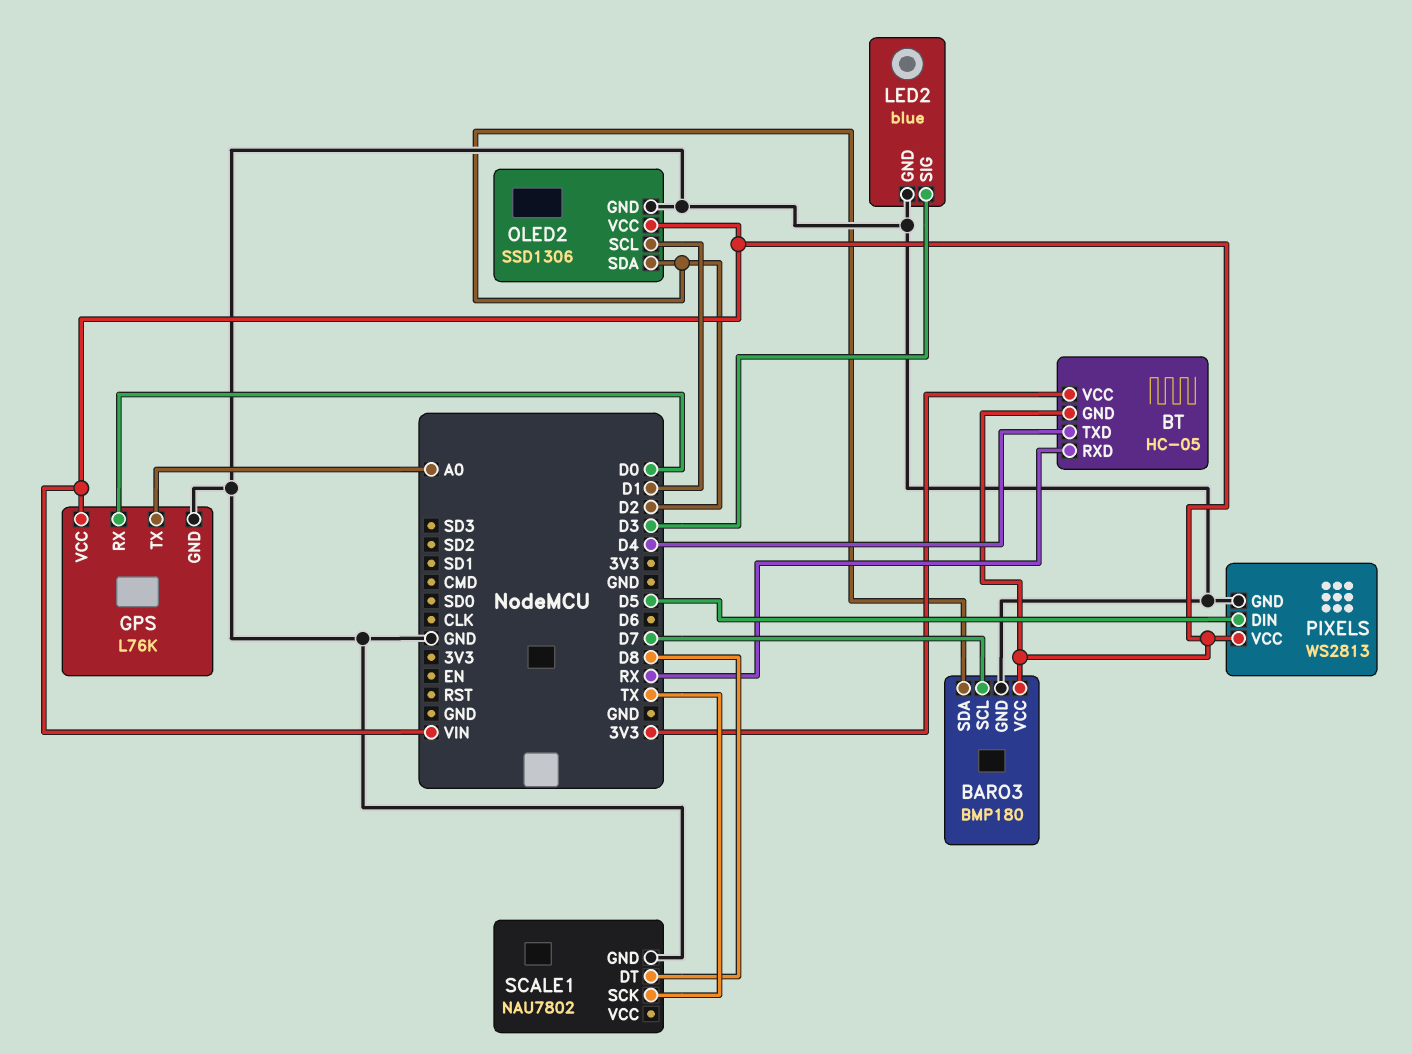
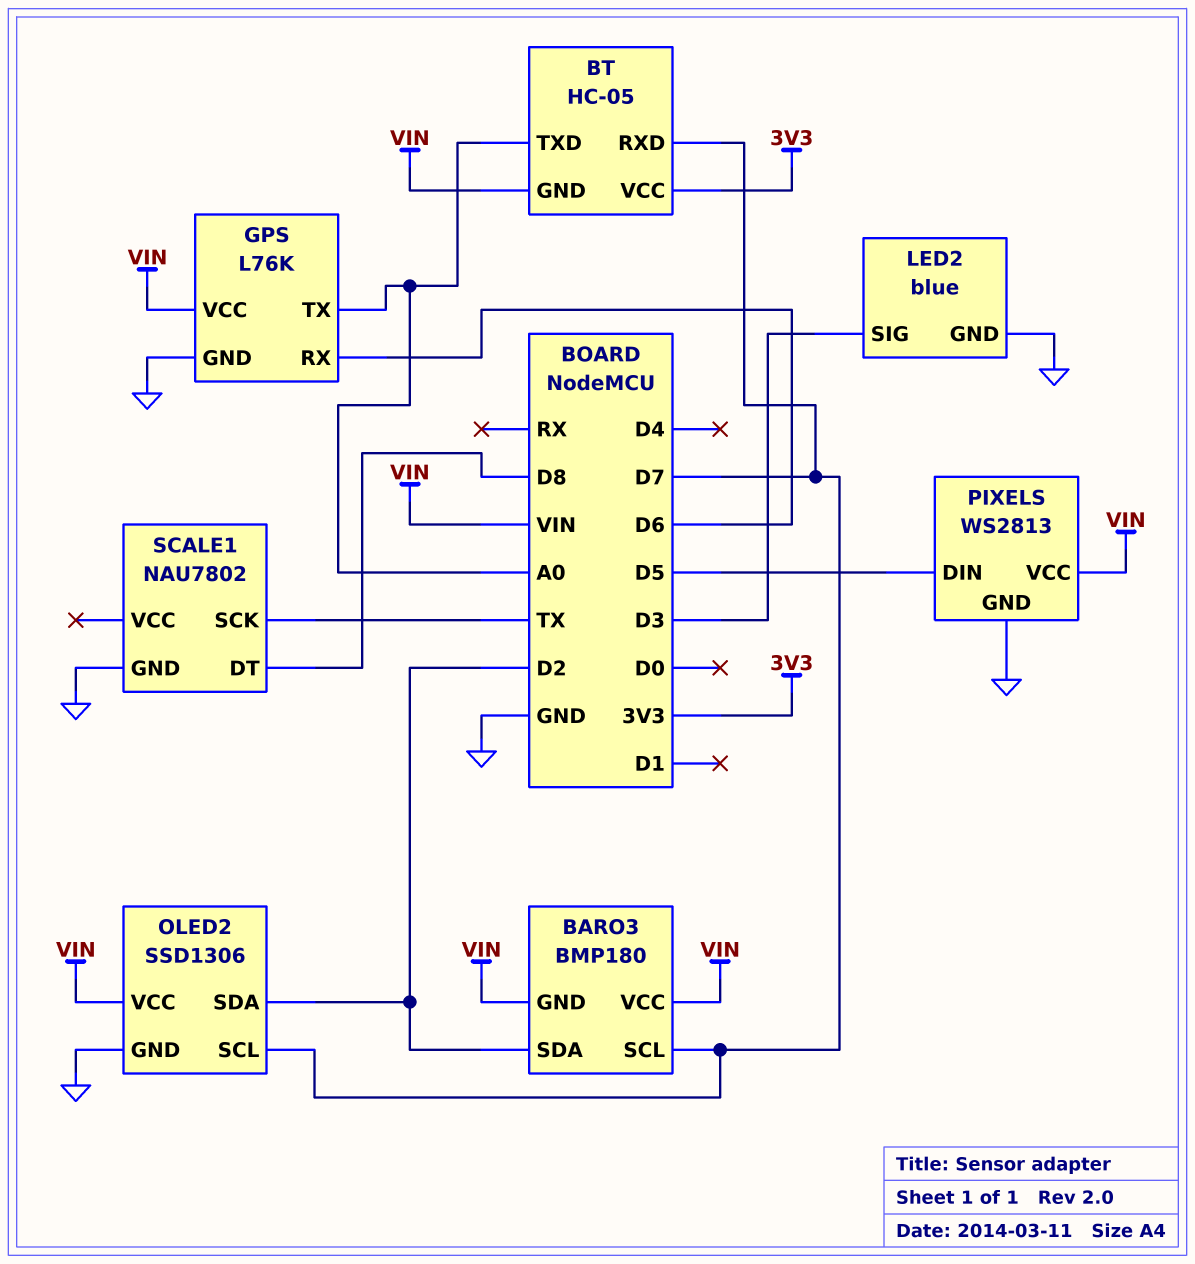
BARO3 pin GND: GND -> VIN
BT pin RXD: RX -> D7
BT pin TXD: D4 -> A0
GPS pin RX: D0 -> D6
OLED2 pin SCL: D1 -> D7

